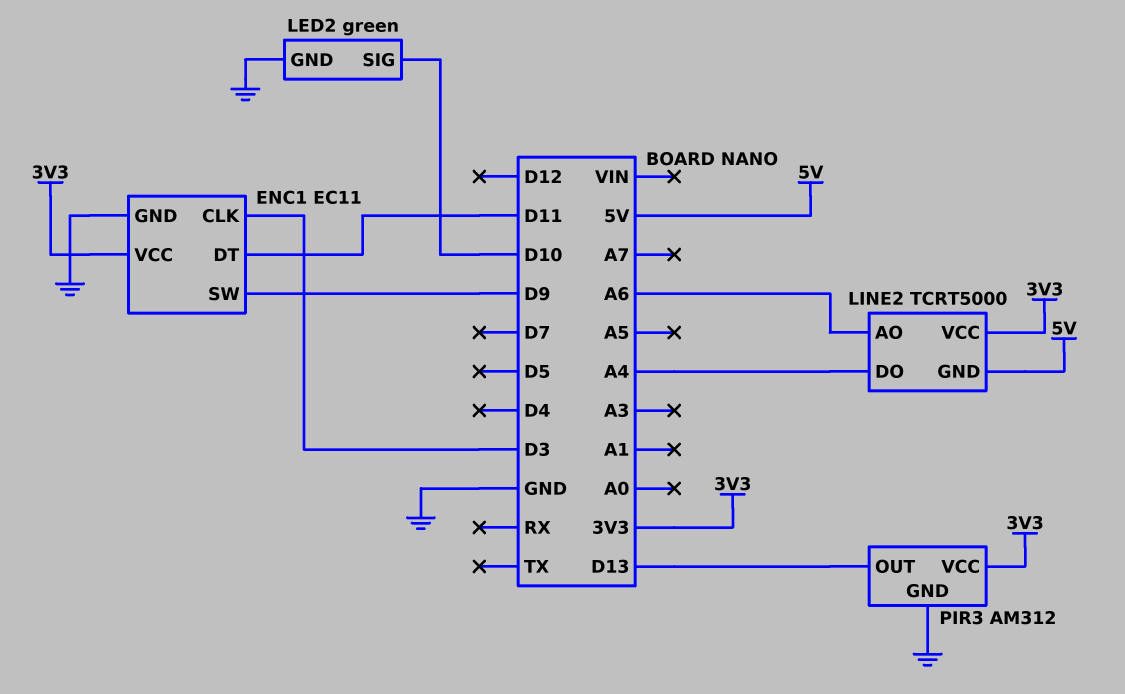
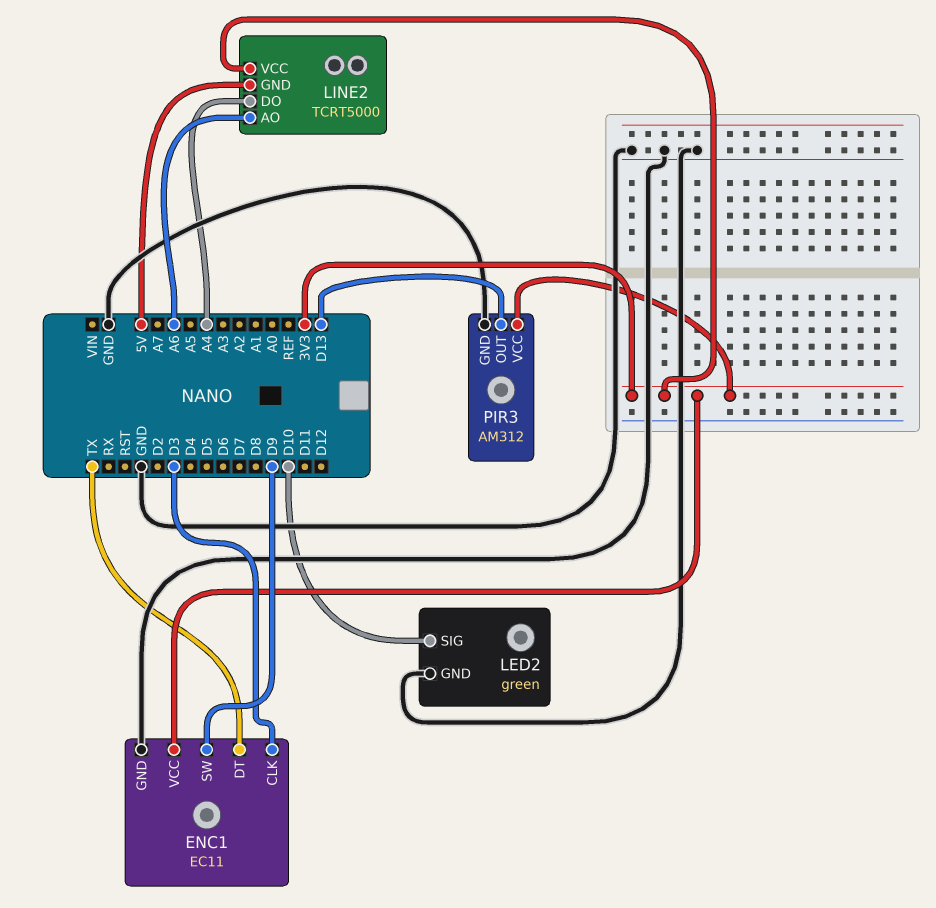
ENC1 pin DT: D11 -> TX

